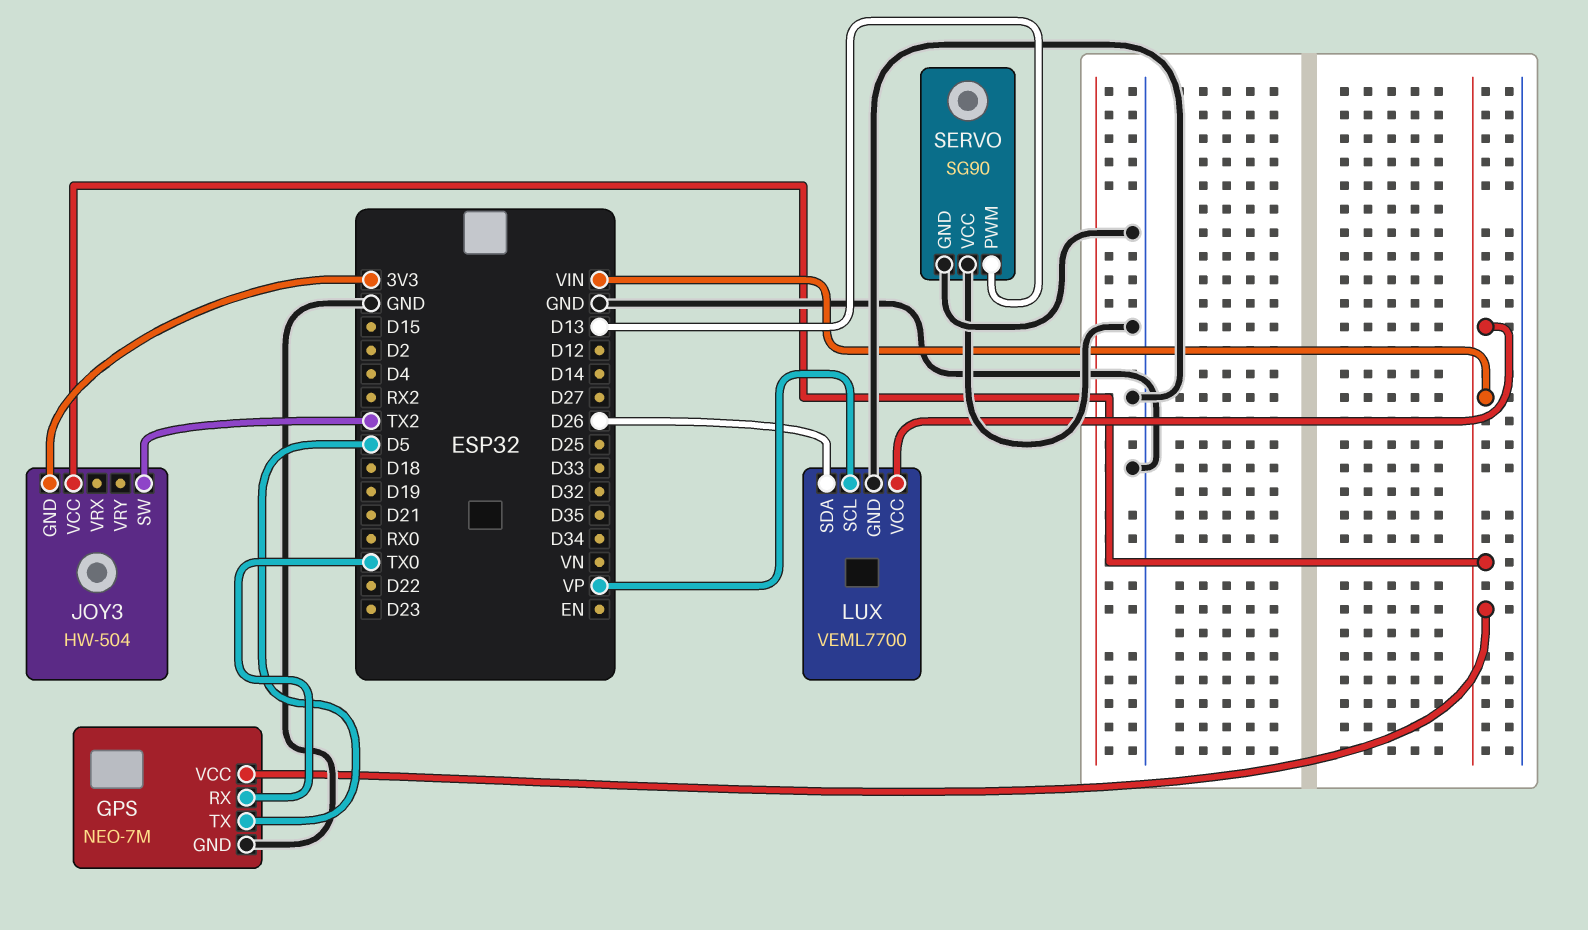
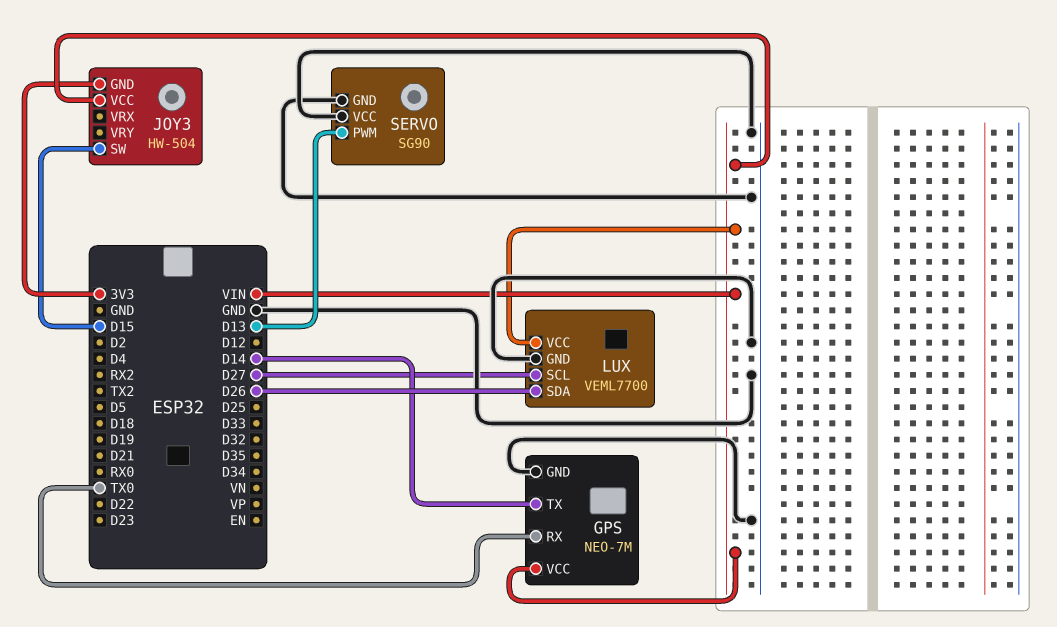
GPS pin TX: D5 -> D14
JOY3 pin SW: TX2 -> D15
LUX pin SCL: VP -> D27

